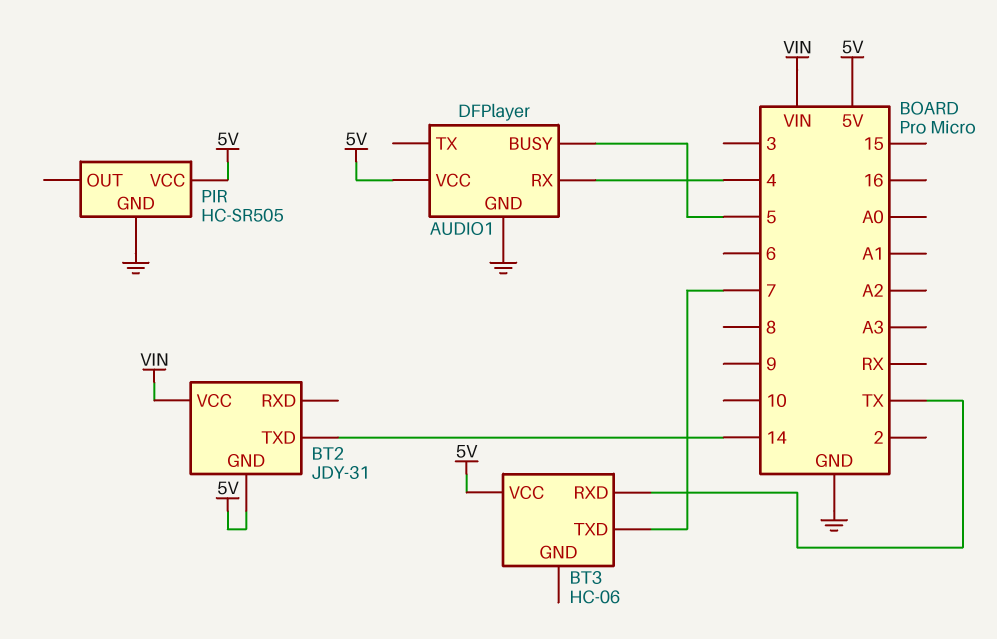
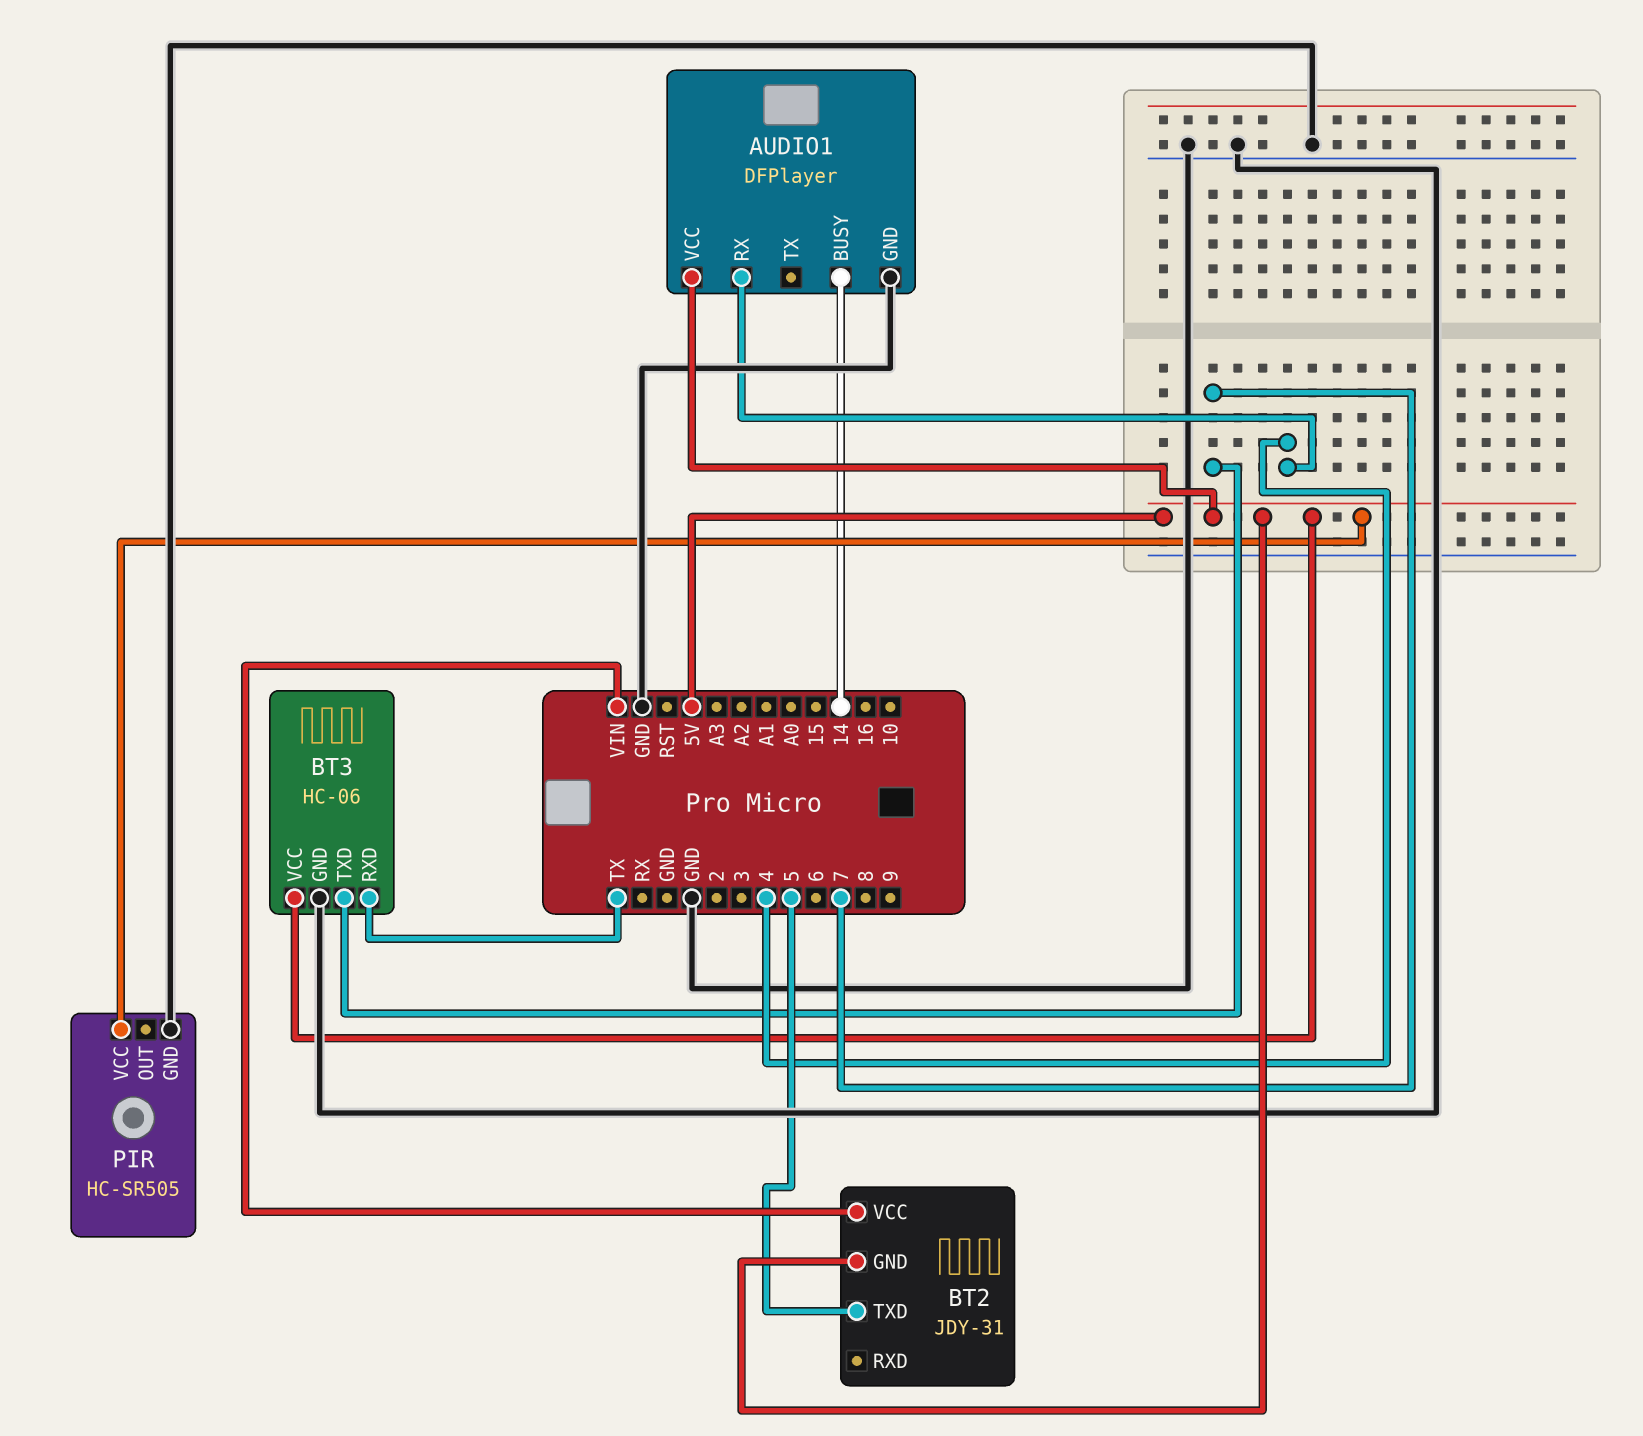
AUDIO1 pin BUSY: 5 -> 14
BT2 pin TXD: 14 -> 5
BT3 pin GND: none -> GND

